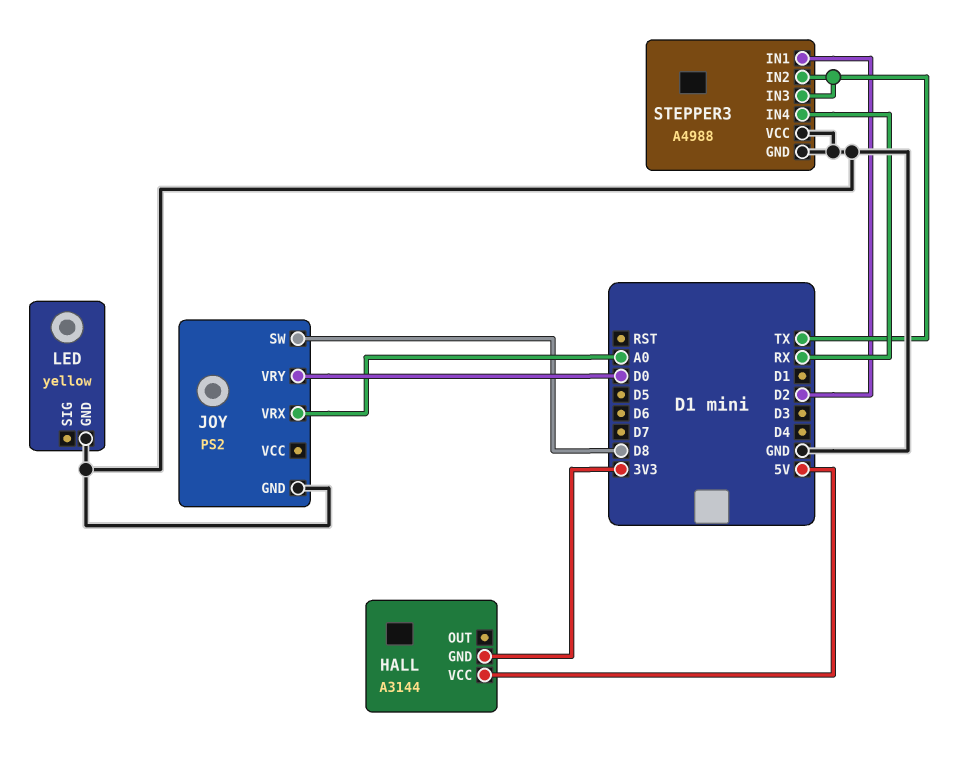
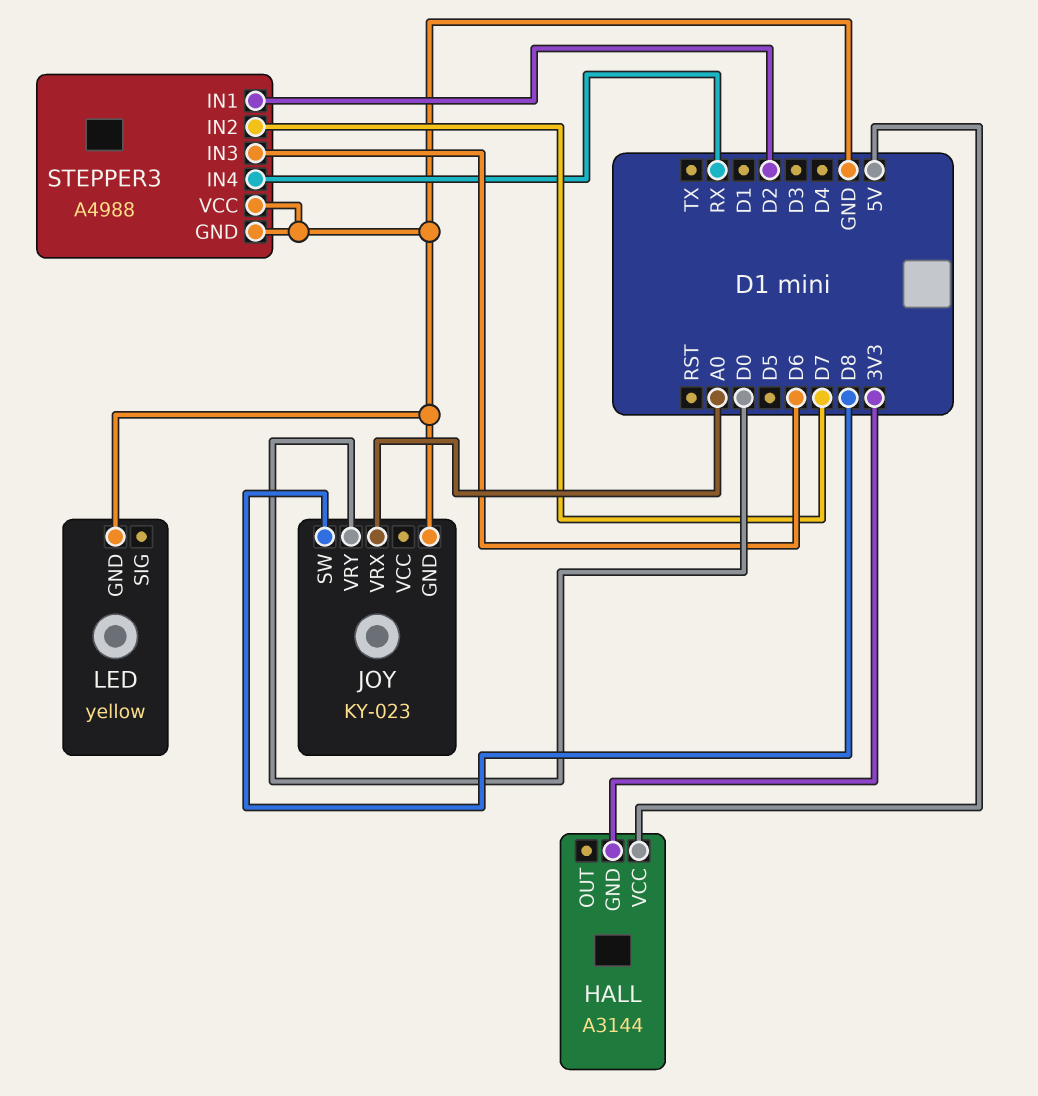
JOY: PS2 -> KY-023
STEPPER3 pin IN2: TX -> D7
STEPPER3 pin IN3: TX -> D6

